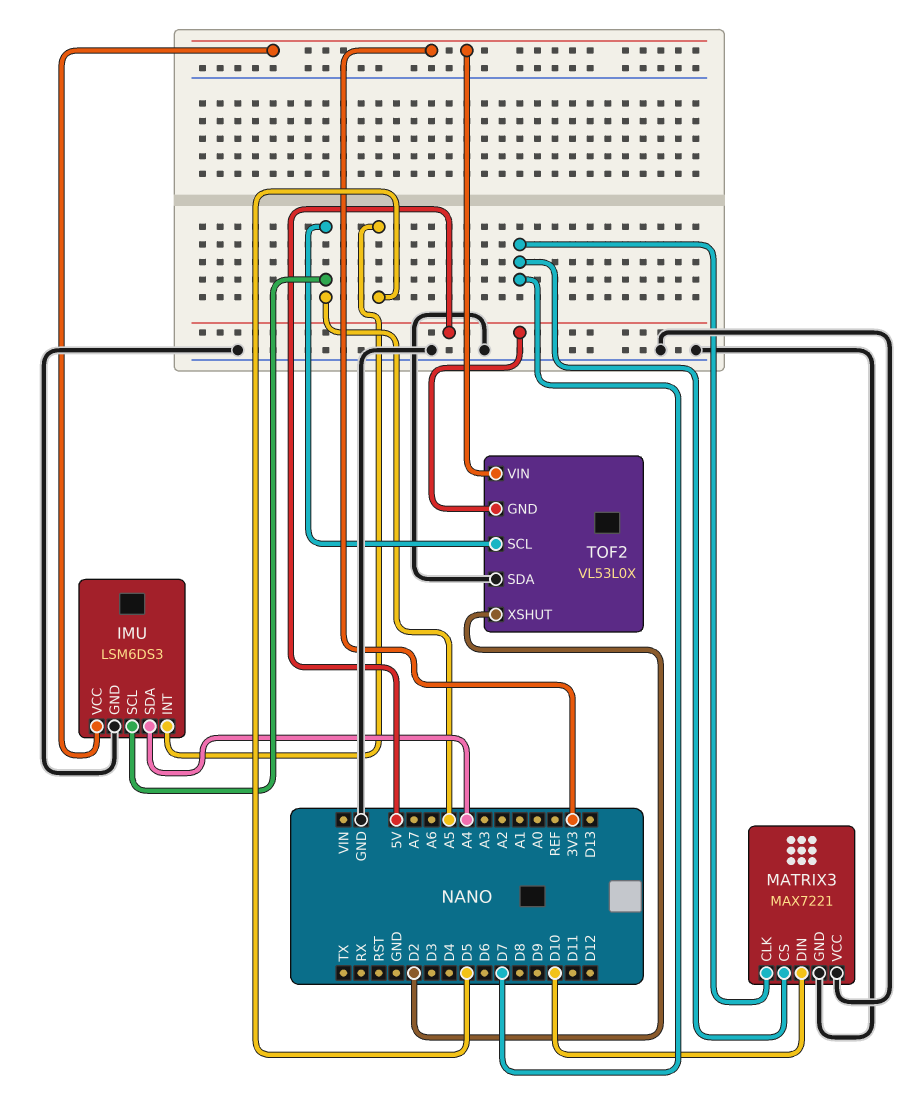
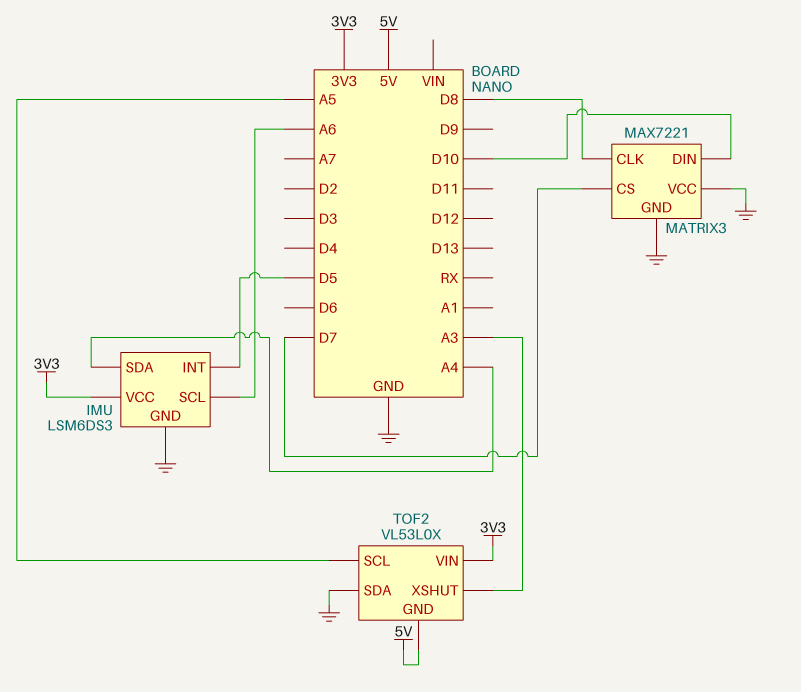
IMU pin SCL: A5 -> A6
MATRIX3 pin CLK: D7 -> D8
TOF2 pin XSHUT: D2 -> A3

